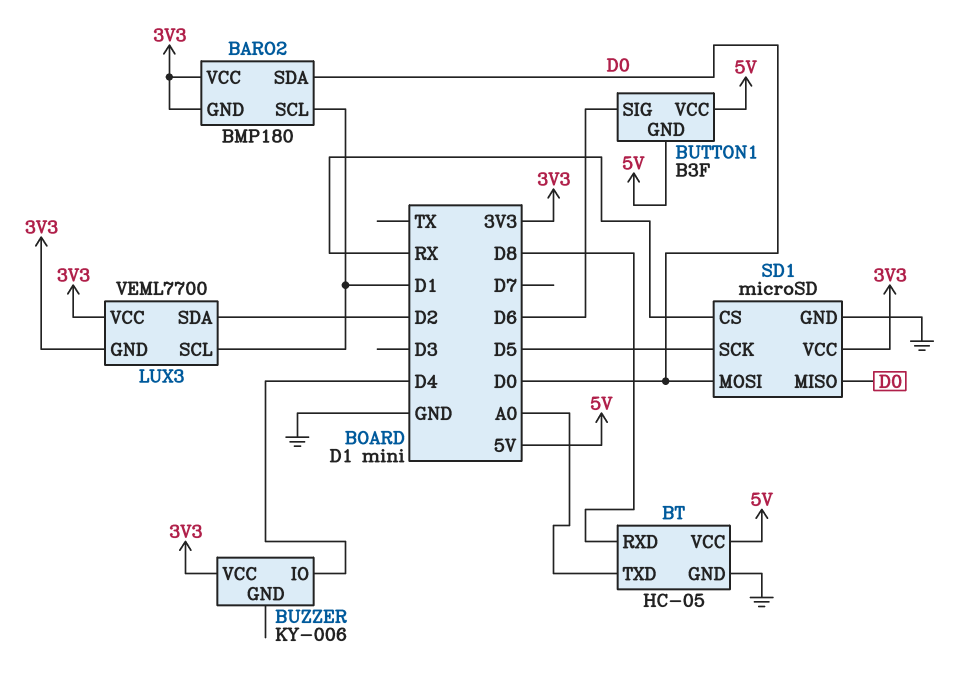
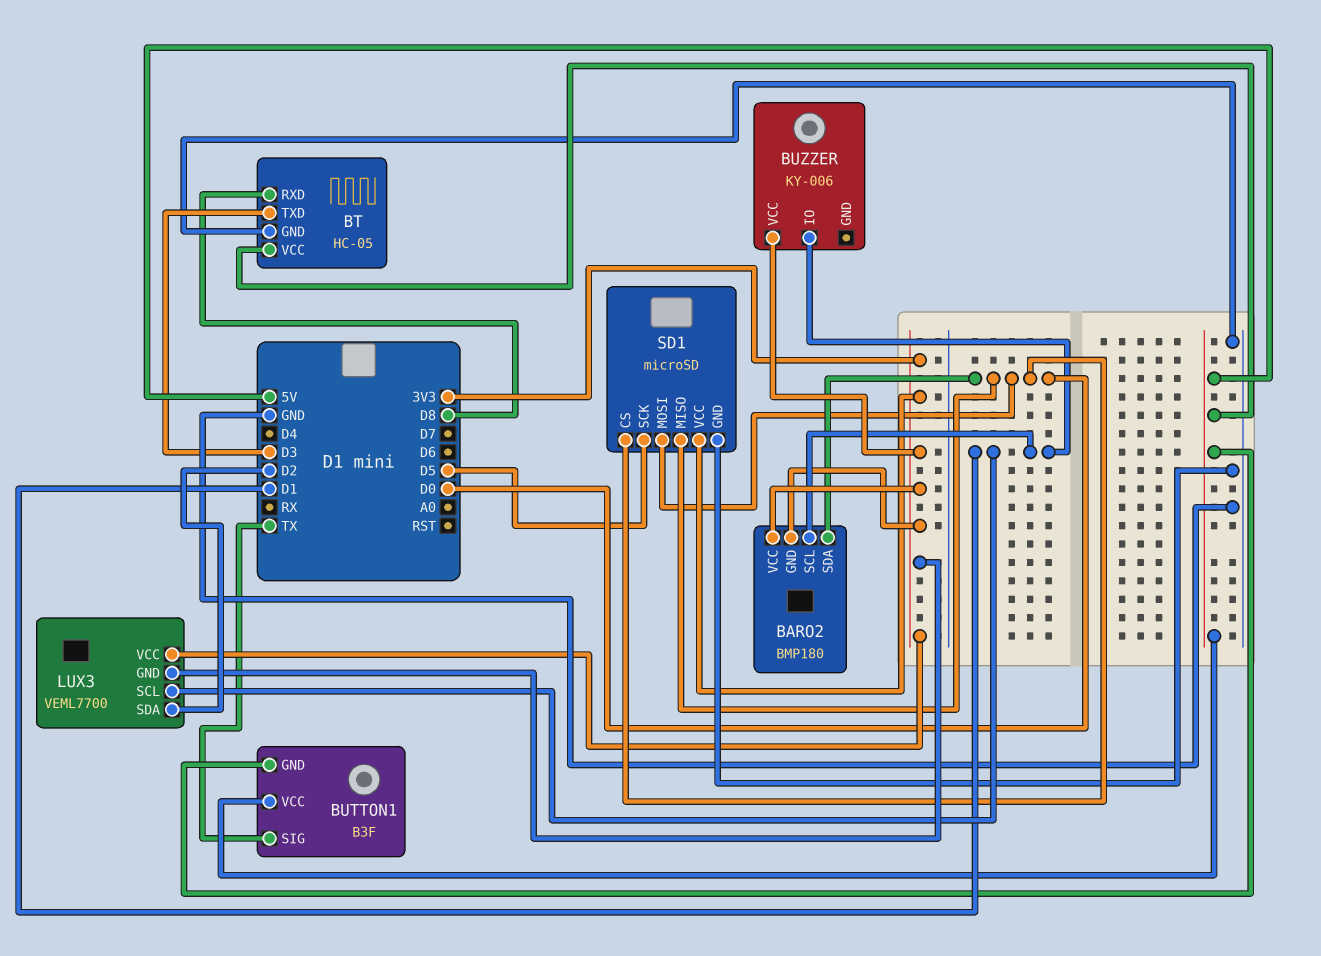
BT pin TXD: A0 -> D3
BUTTON1 pin SIG: D6 -> TX
BUZZER pin IO: D4 -> D1
SD1 pin CS: RX -> D0

